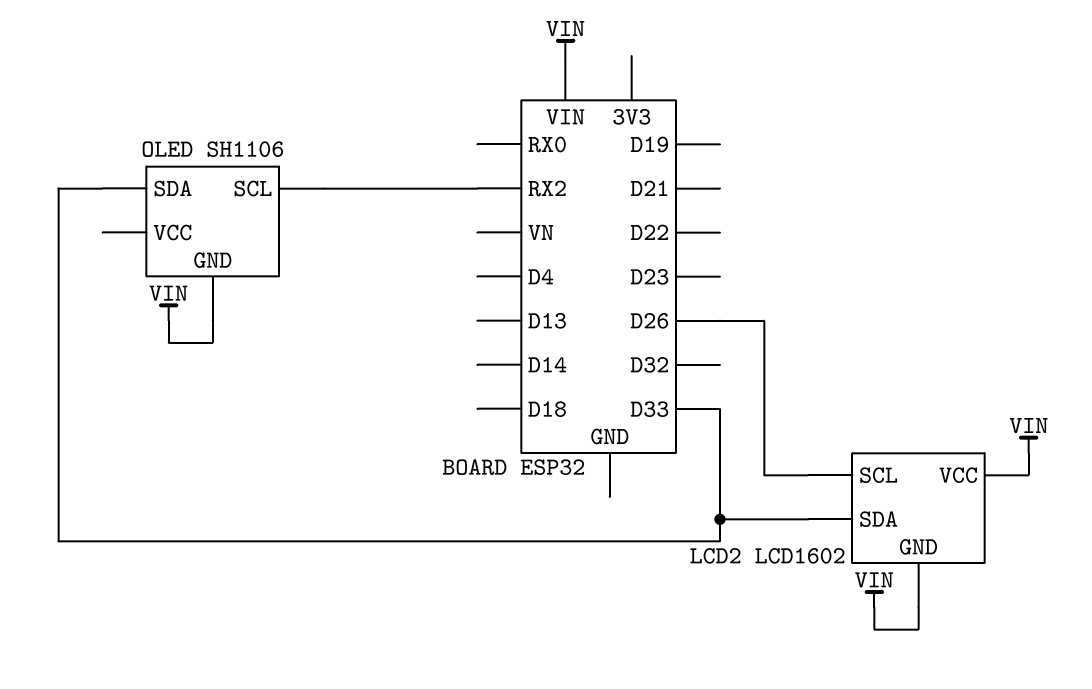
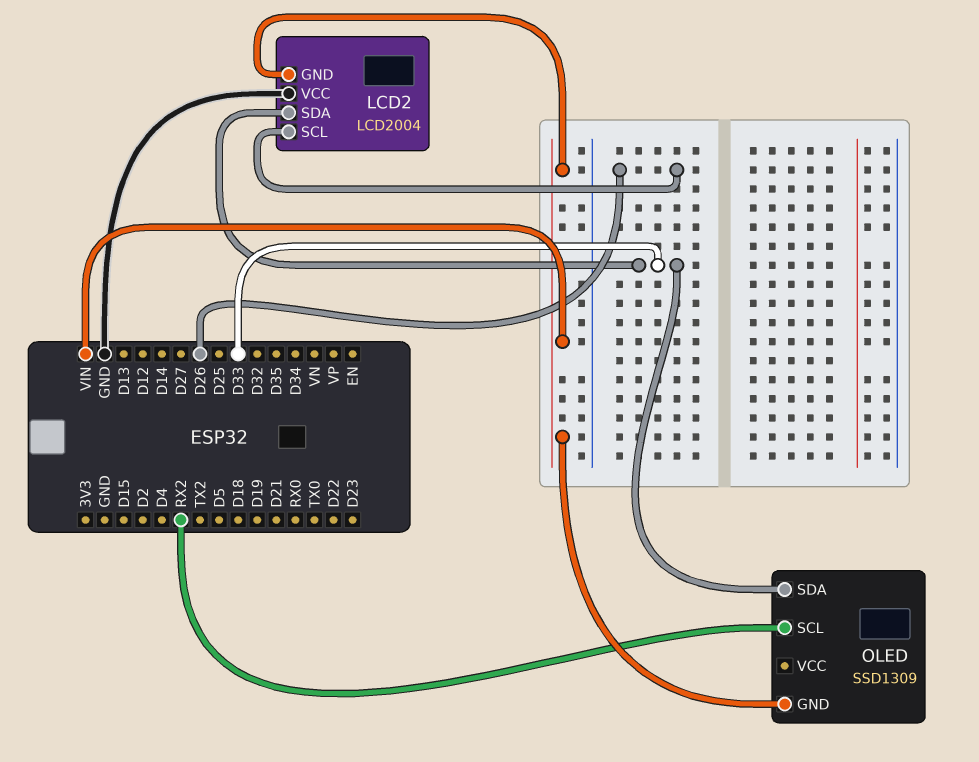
LCD2: LCD1602 -> LCD2004
LCD2 pin VCC: VIN -> GND
OLED: SH1106 -> SSD1309

